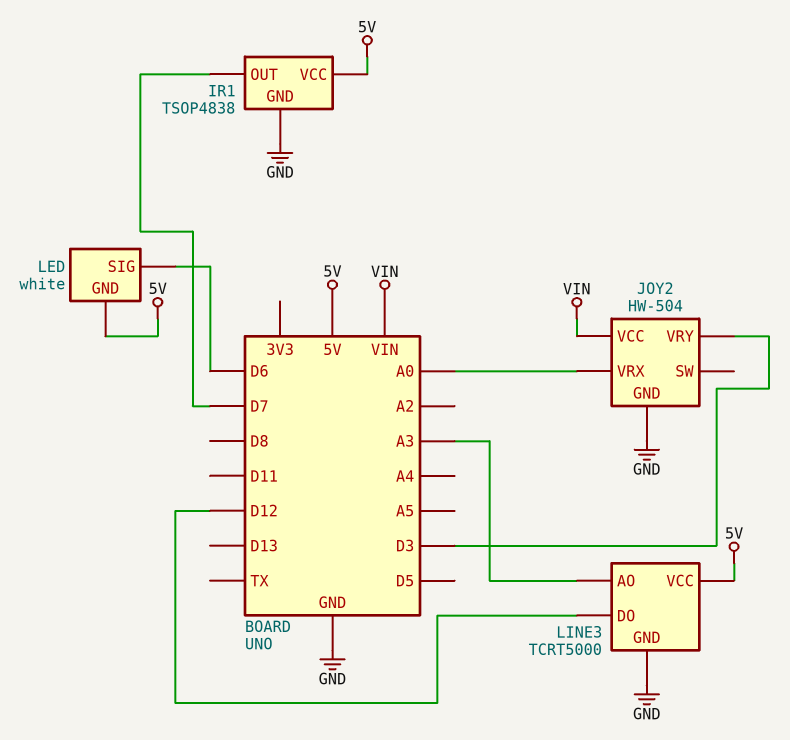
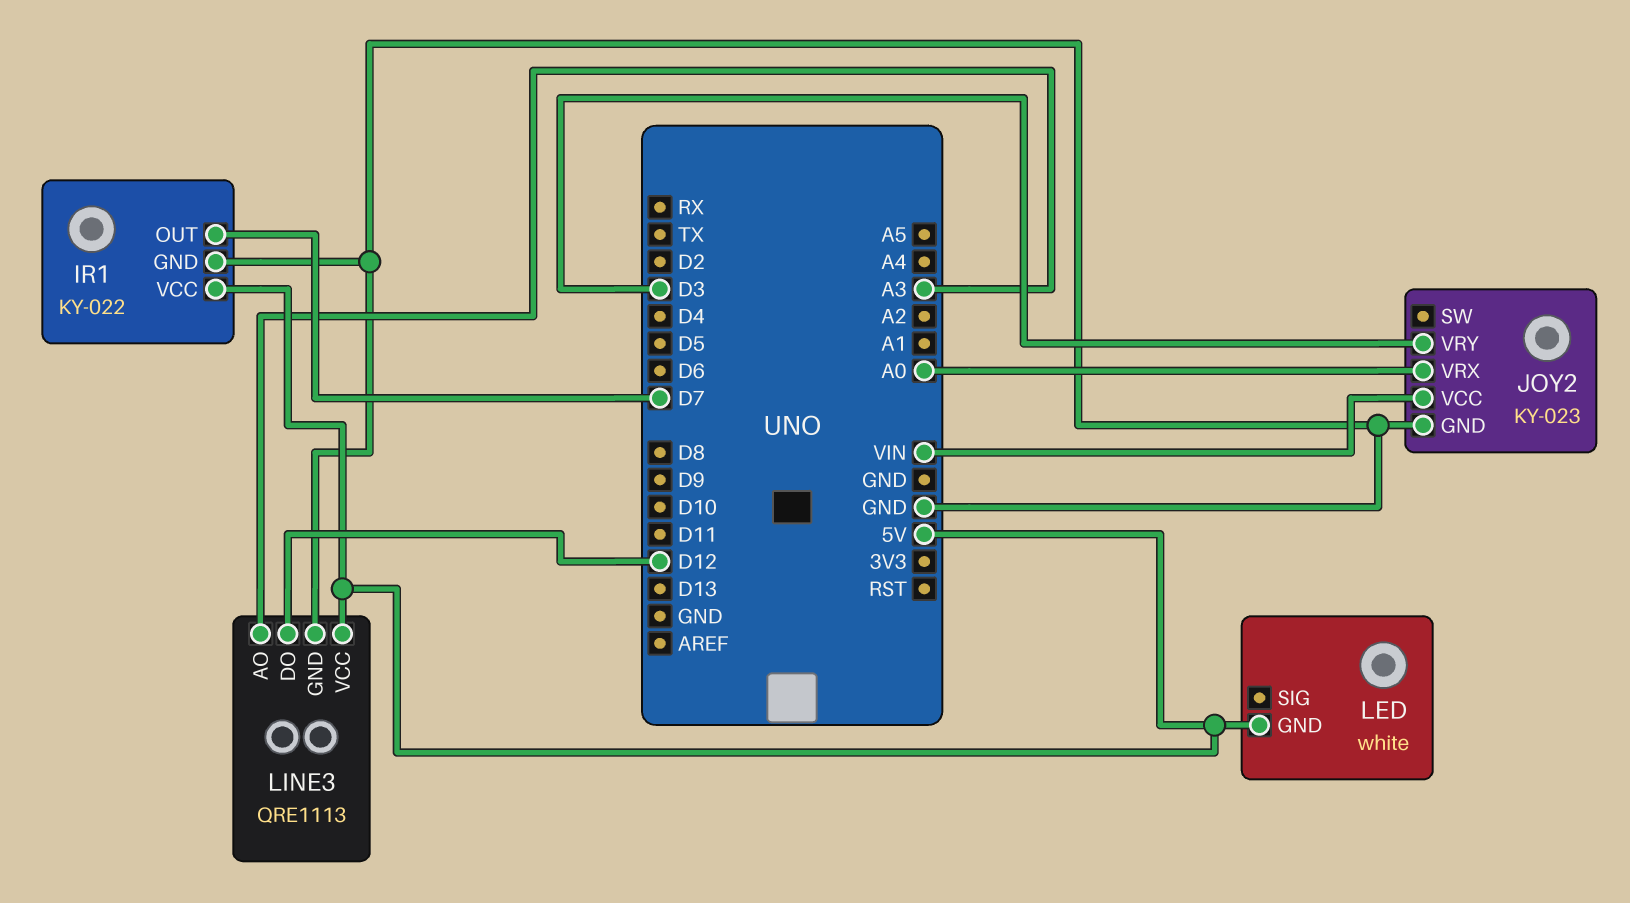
IR1: TSOP4838 -> KY-022
JOY2: HW-504 -> KY-023
LED pin SIG: D6 -> none
LINE3: TCRT5000 -> QRE1113

